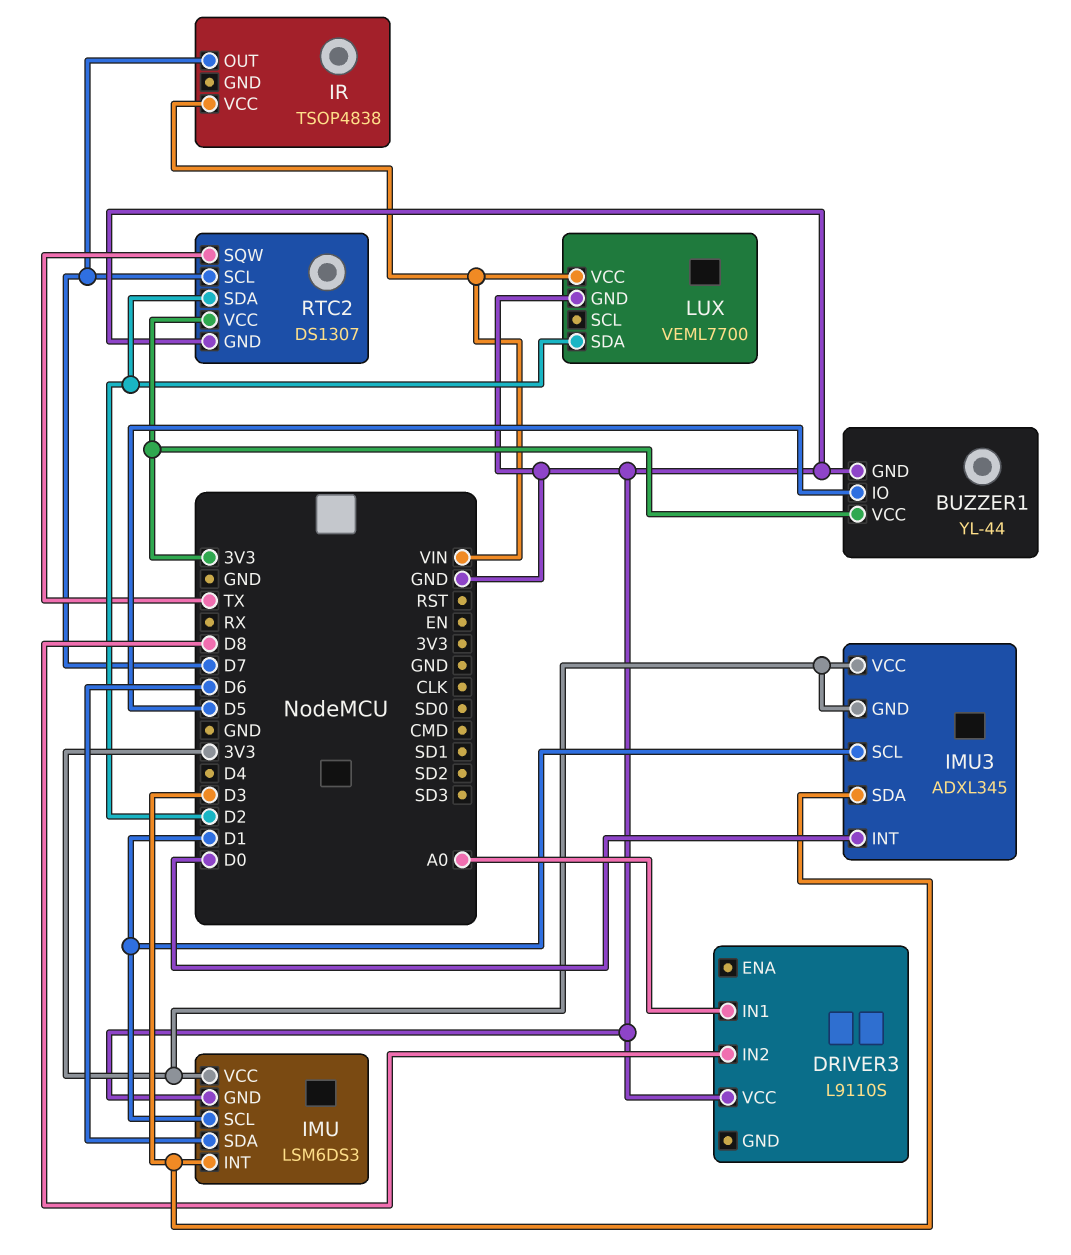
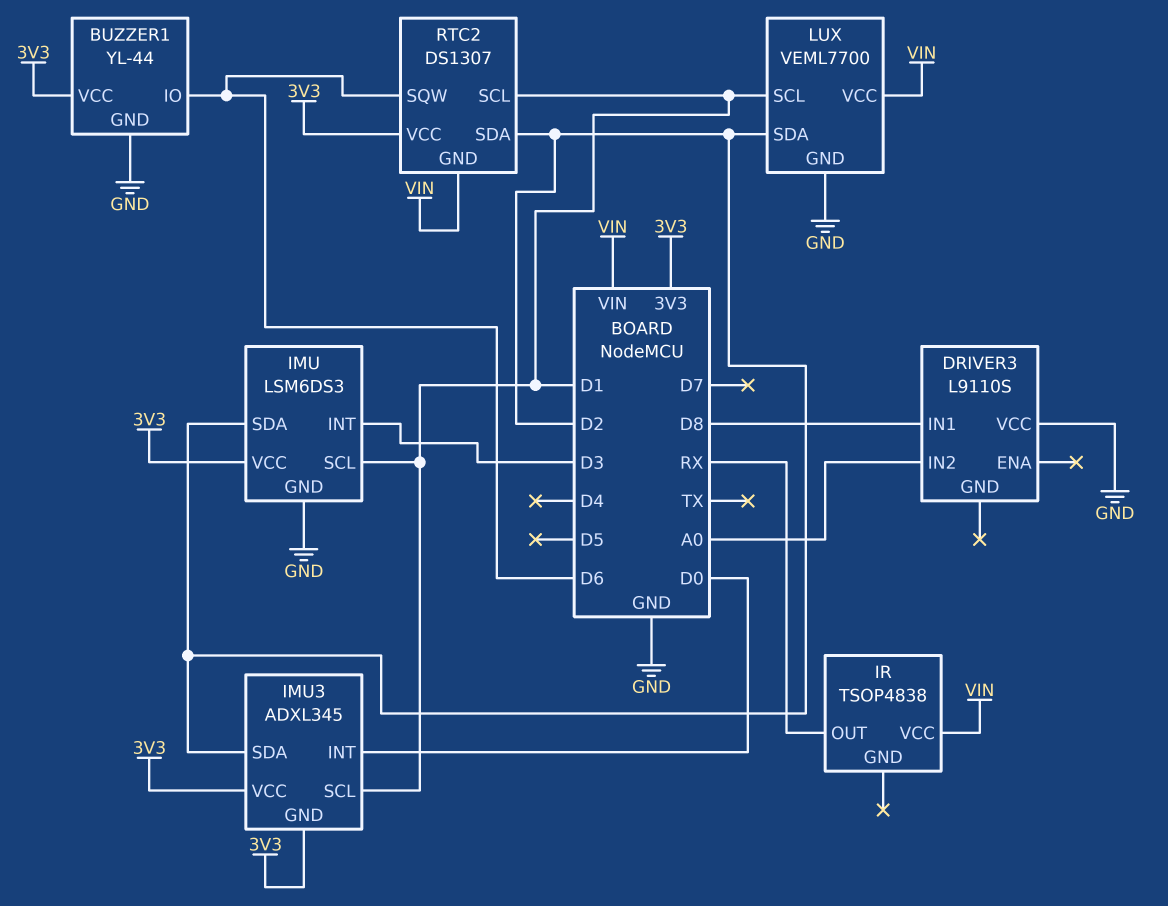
BUZZER1 pin IO: D5 -> D6
DRIVER3 pin IN1: A0 -> D8
DRIVER3 pin IN2: D8 -> A0
IMU pin SDA: D6 -> D2
IMU3 pin SDA: D3 -> D2
IR pin OUT: D7 -> RX
LUX pin SCL: none -> D1
RTC2 pin GND: GND -> VIN
RTC2 pin SCL: D7 -> D1
RTC2 pin SQW: TX -> D6

